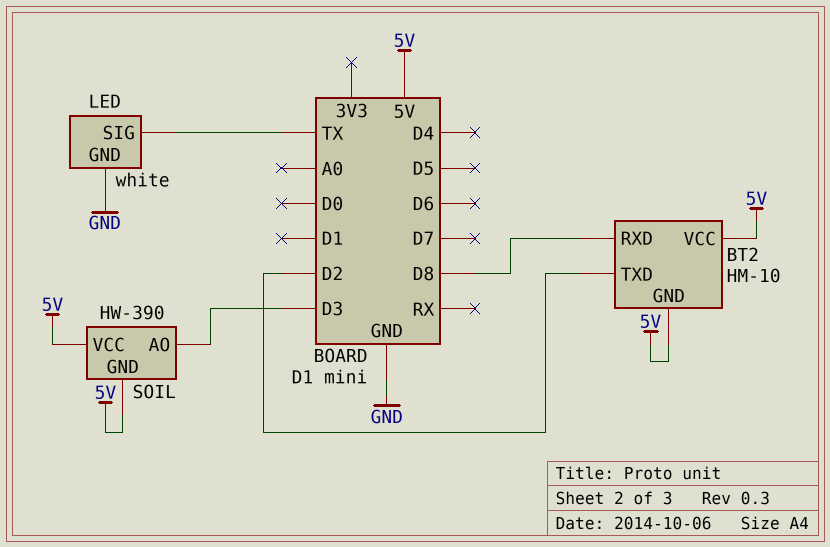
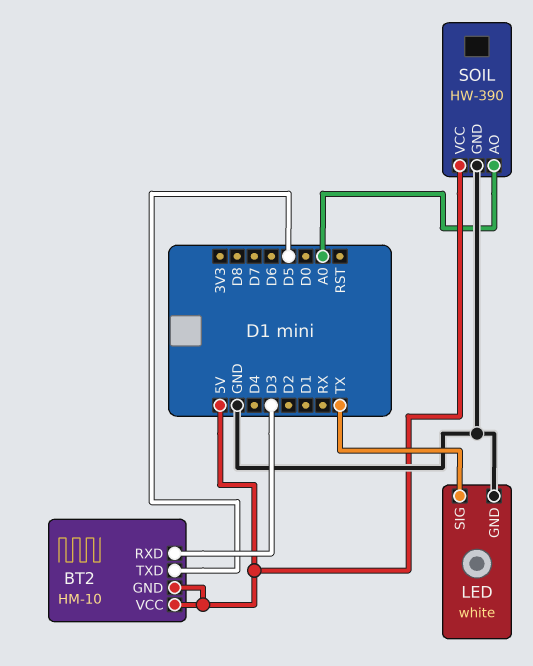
BT2 pin RXD: D8 -> D3
BT2 pin TXD: D2 -> D5
SOIL pin AO: D3 -> A0
SOIL pin GND: 5V -> GND

